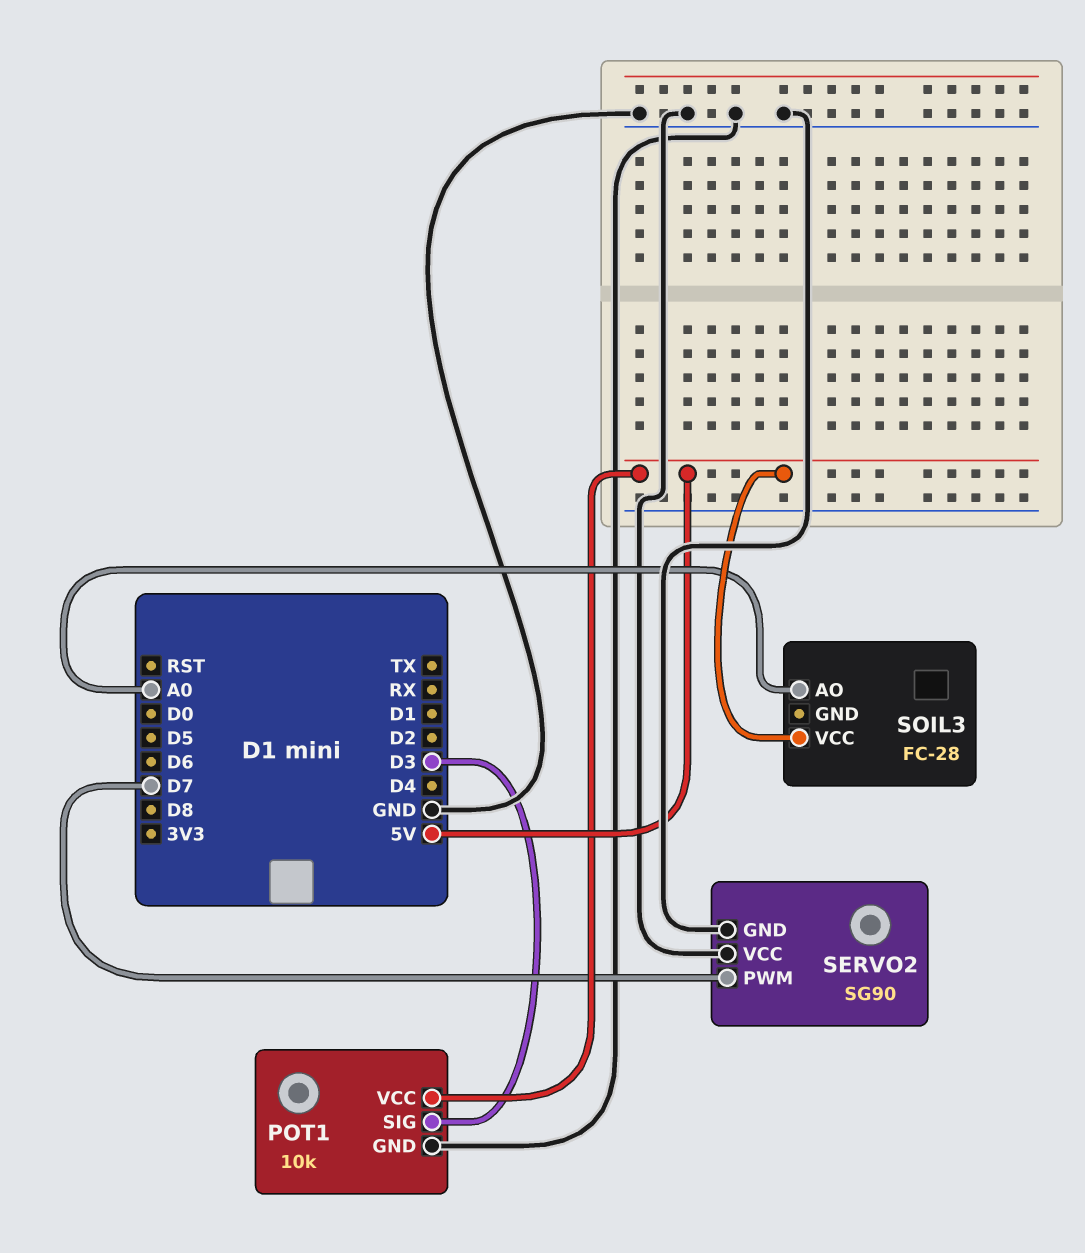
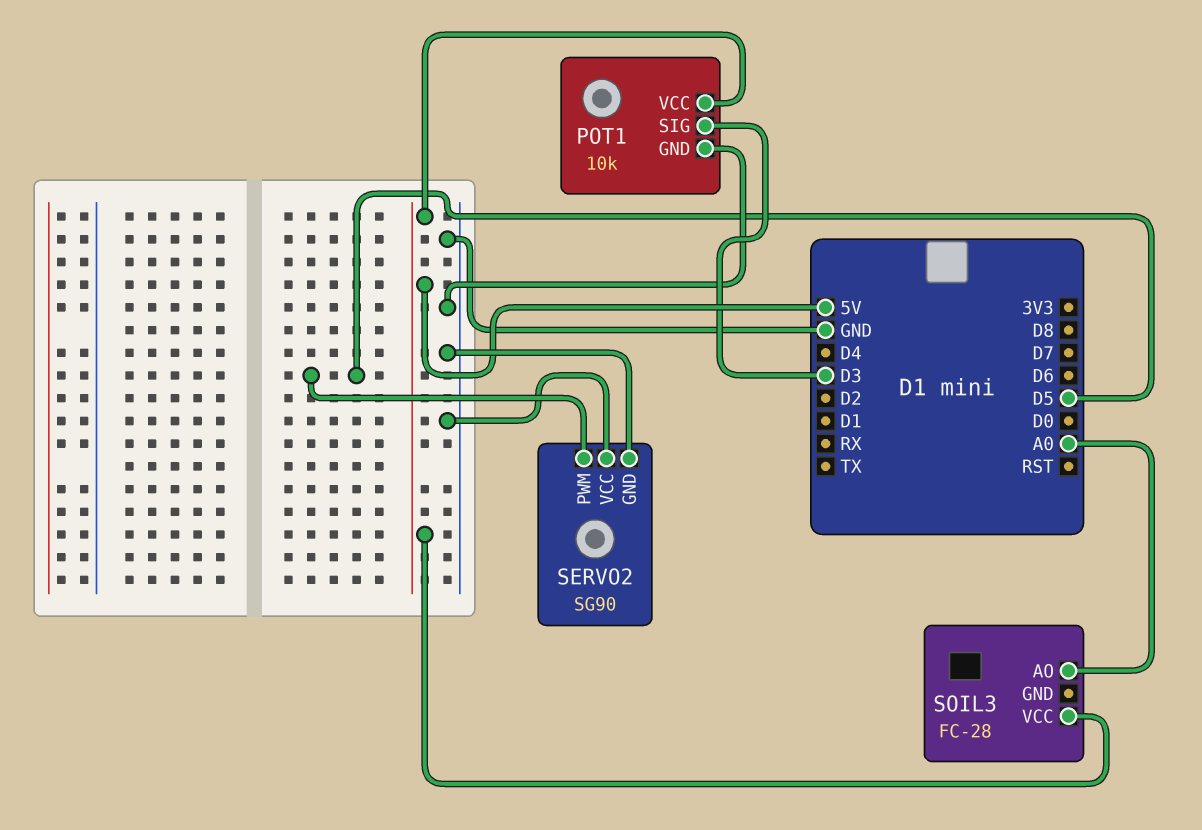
SERVO2 pin PWM: D7 -> D5

